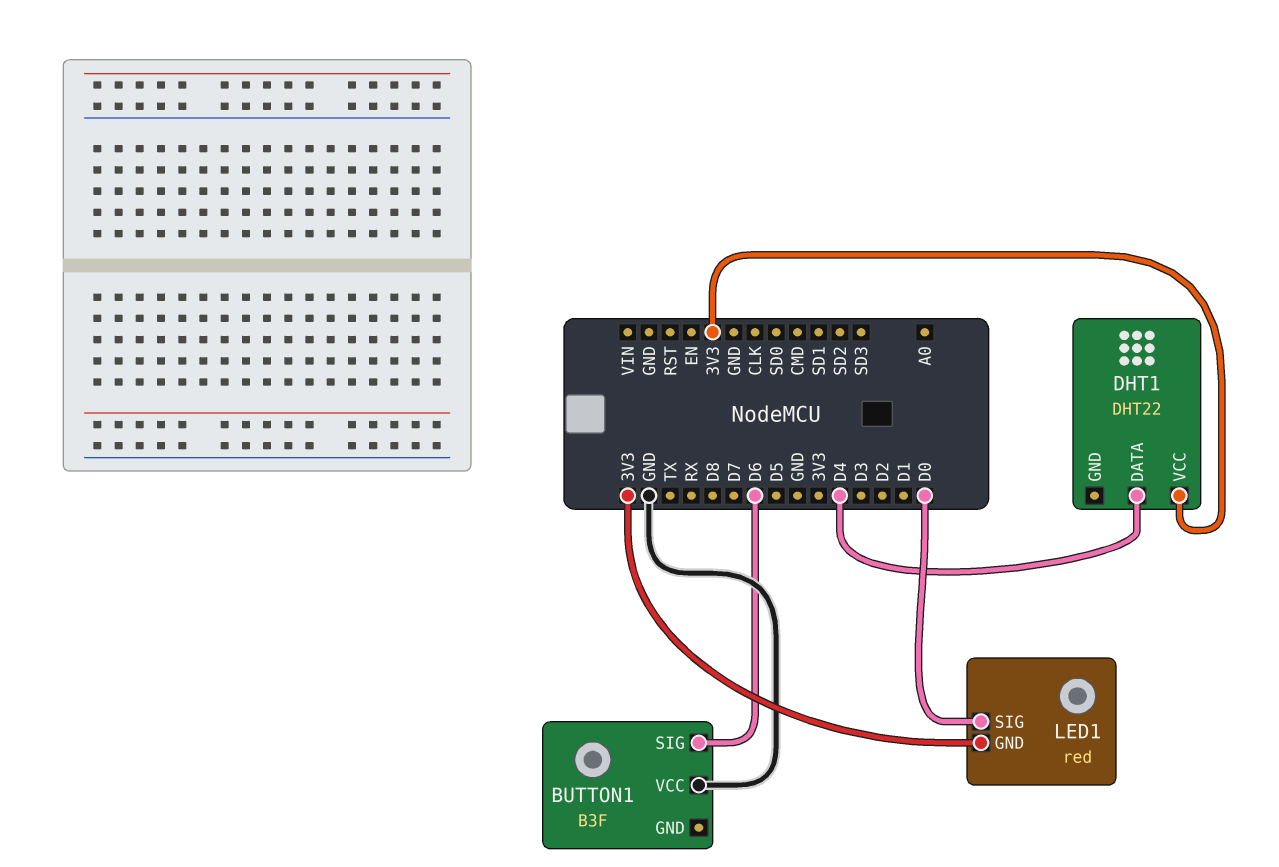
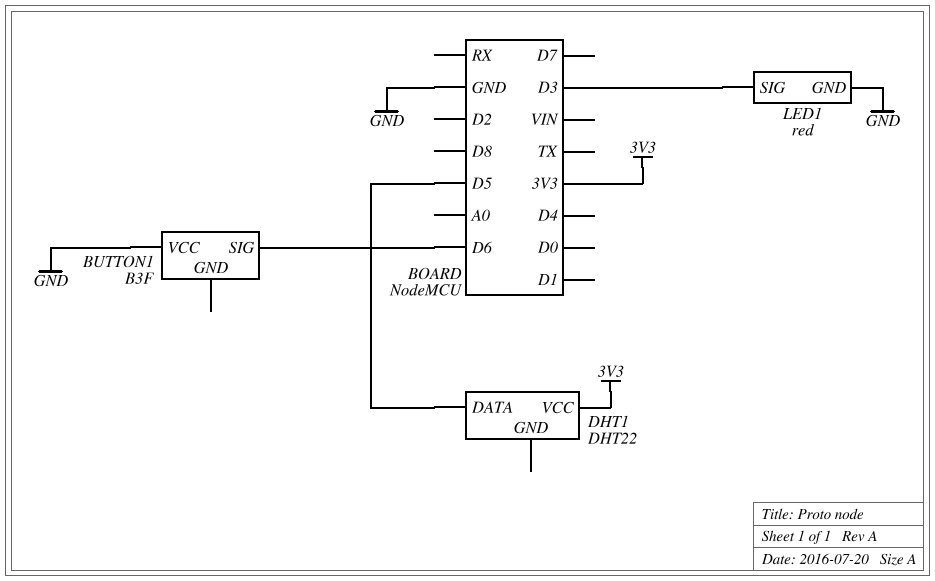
DHT1 pin DATA: D4 -> D5
LED1 pin GND: 3V3 -> GND
LED1 pin SIG: D0 -> D3

